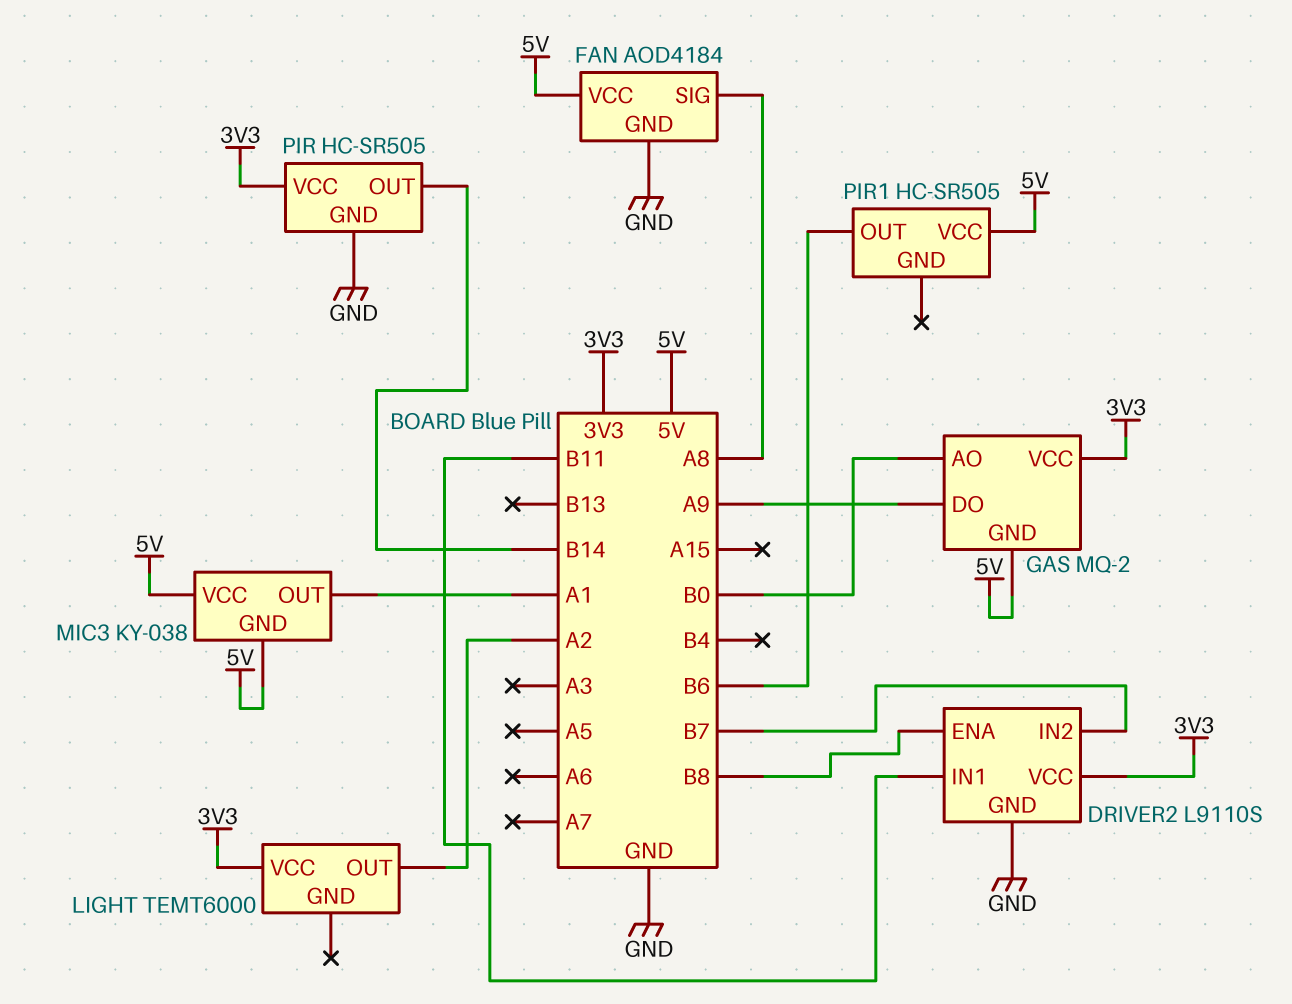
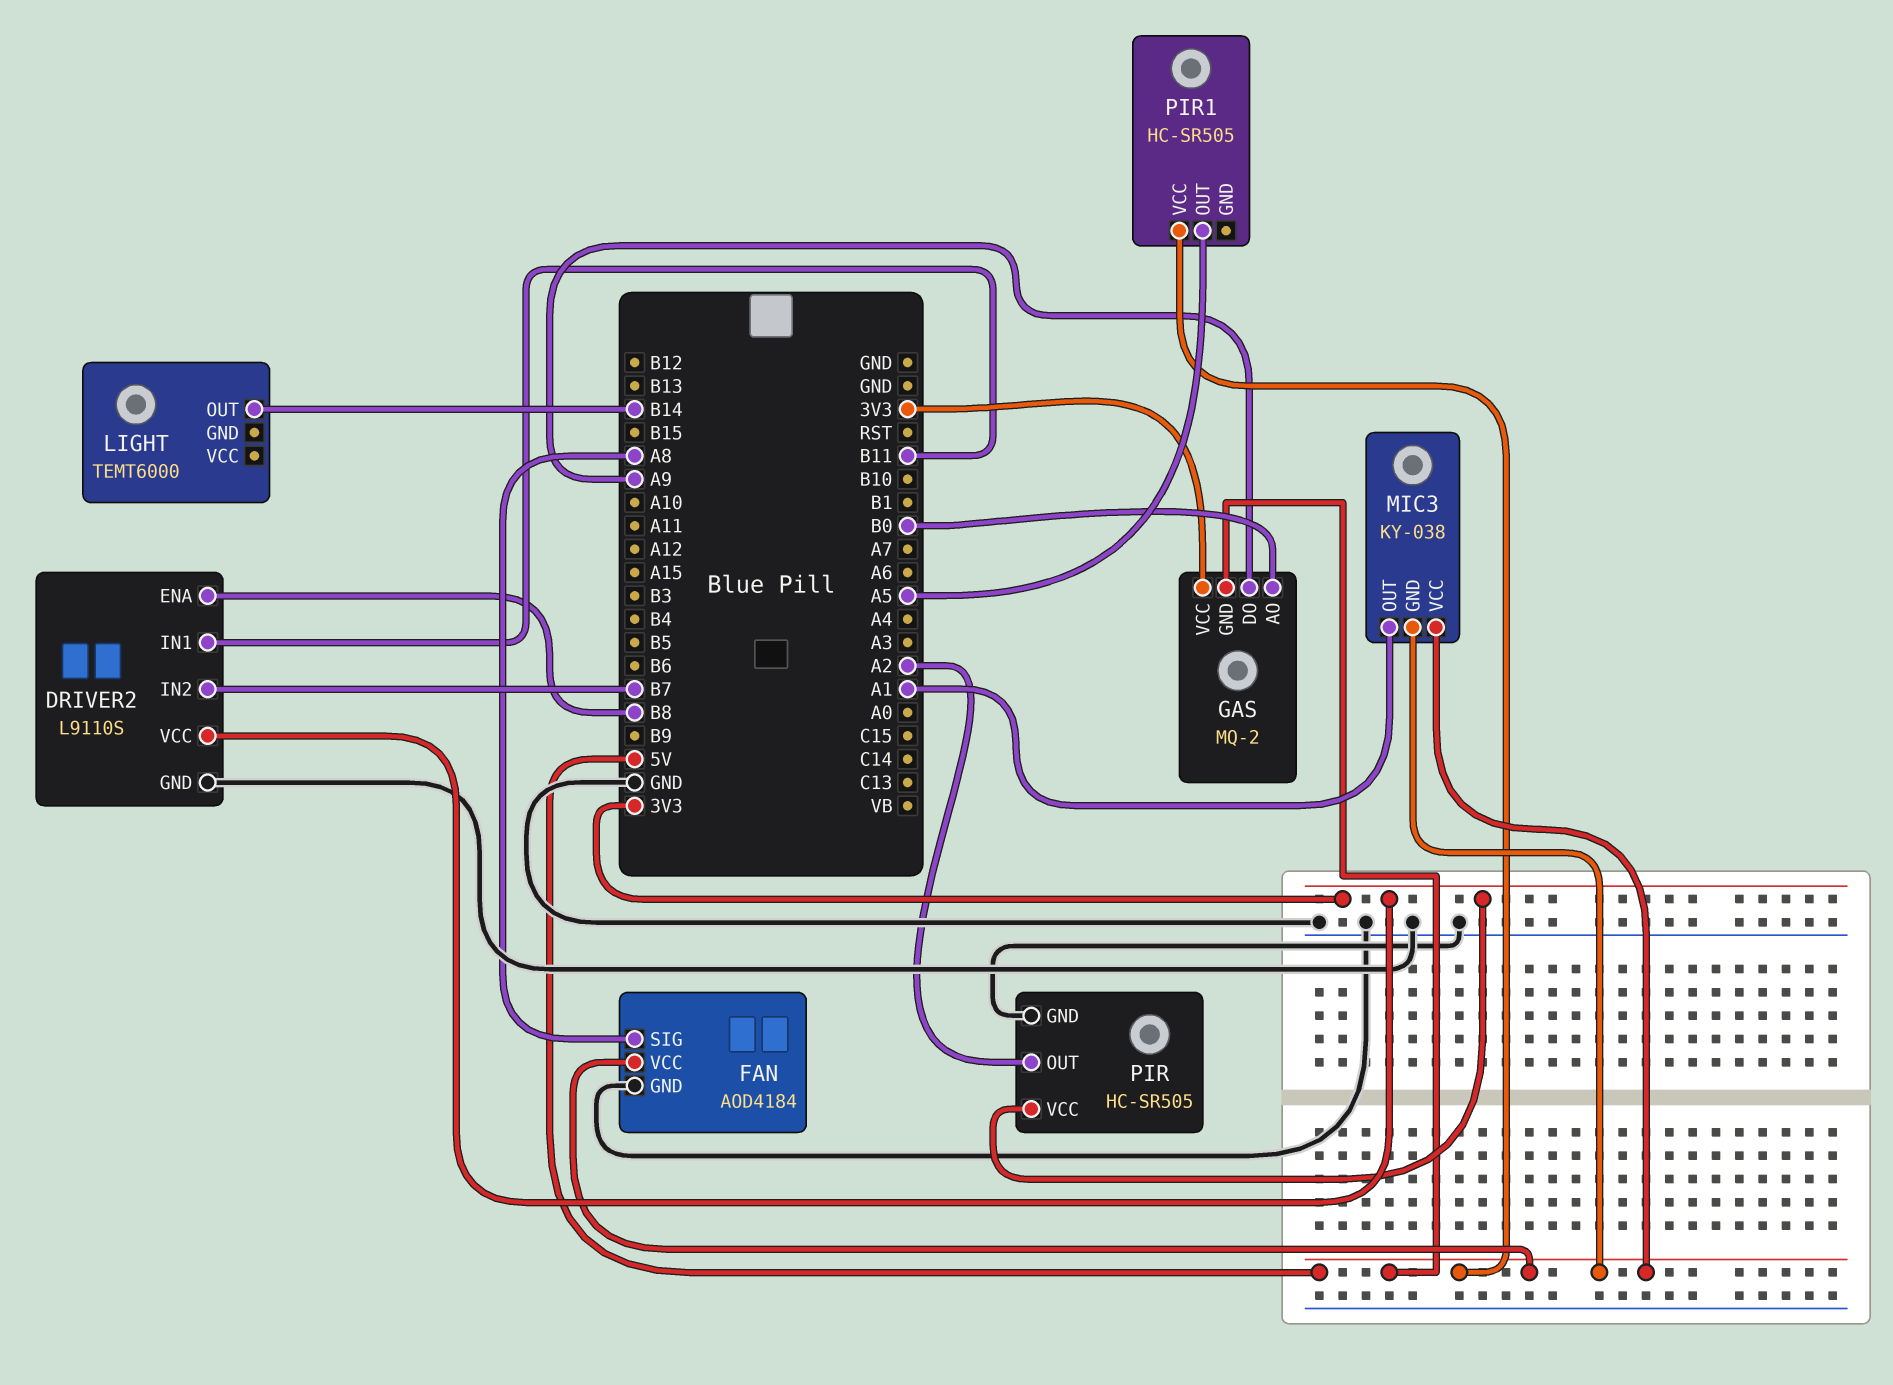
LIGHT pin OUT: A2 -> B14
LIGHT pin VCC: 3V3 -> none
PIR pin OUT: B14 -> A2
PIR1 pin OUT: B6 -> A5

